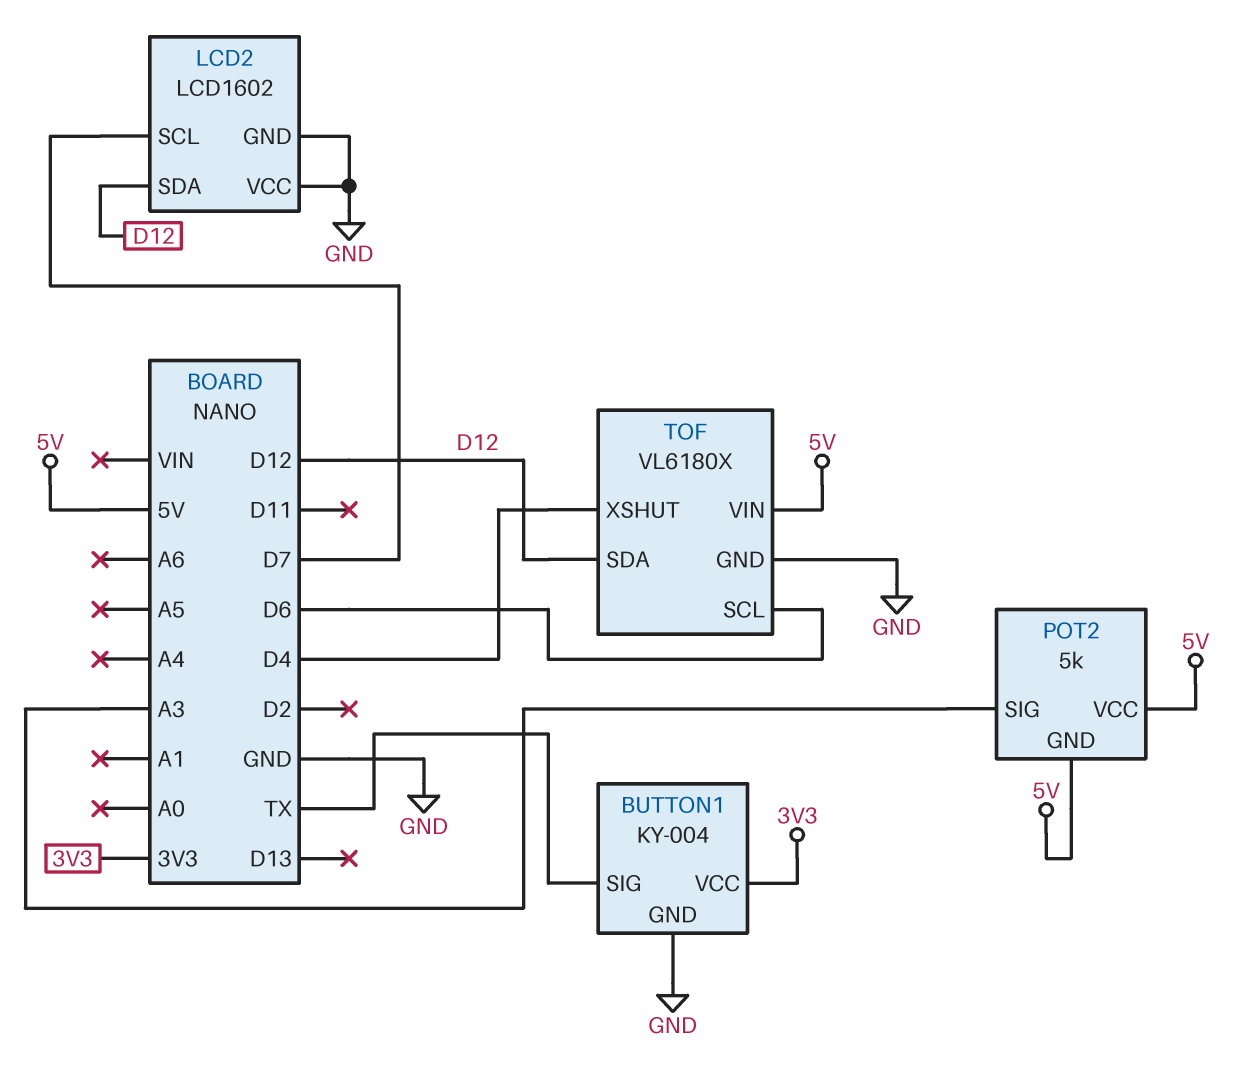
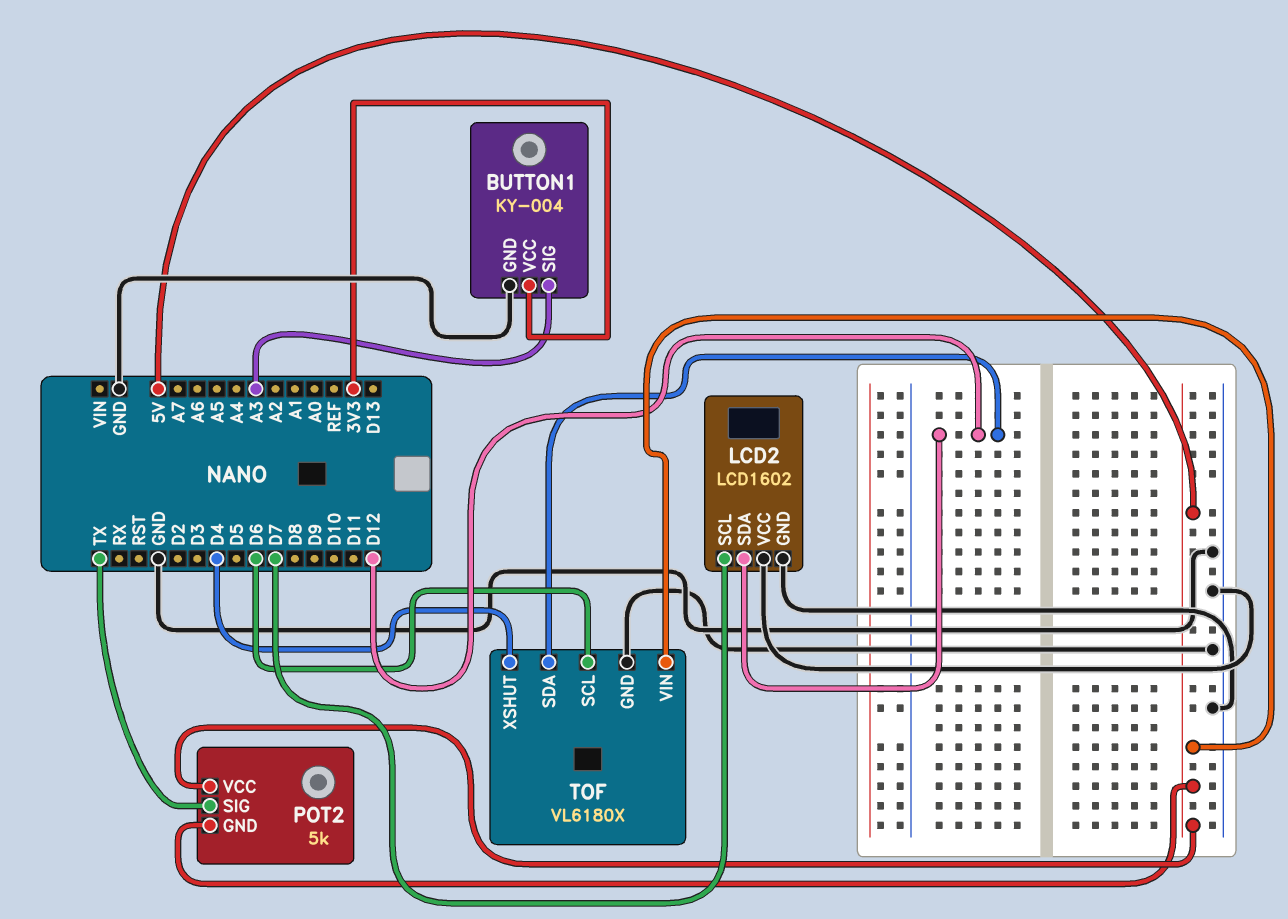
BUTTON1 pin SIG: TX -> A3
POT2 pin SIG: A3 -> TX

